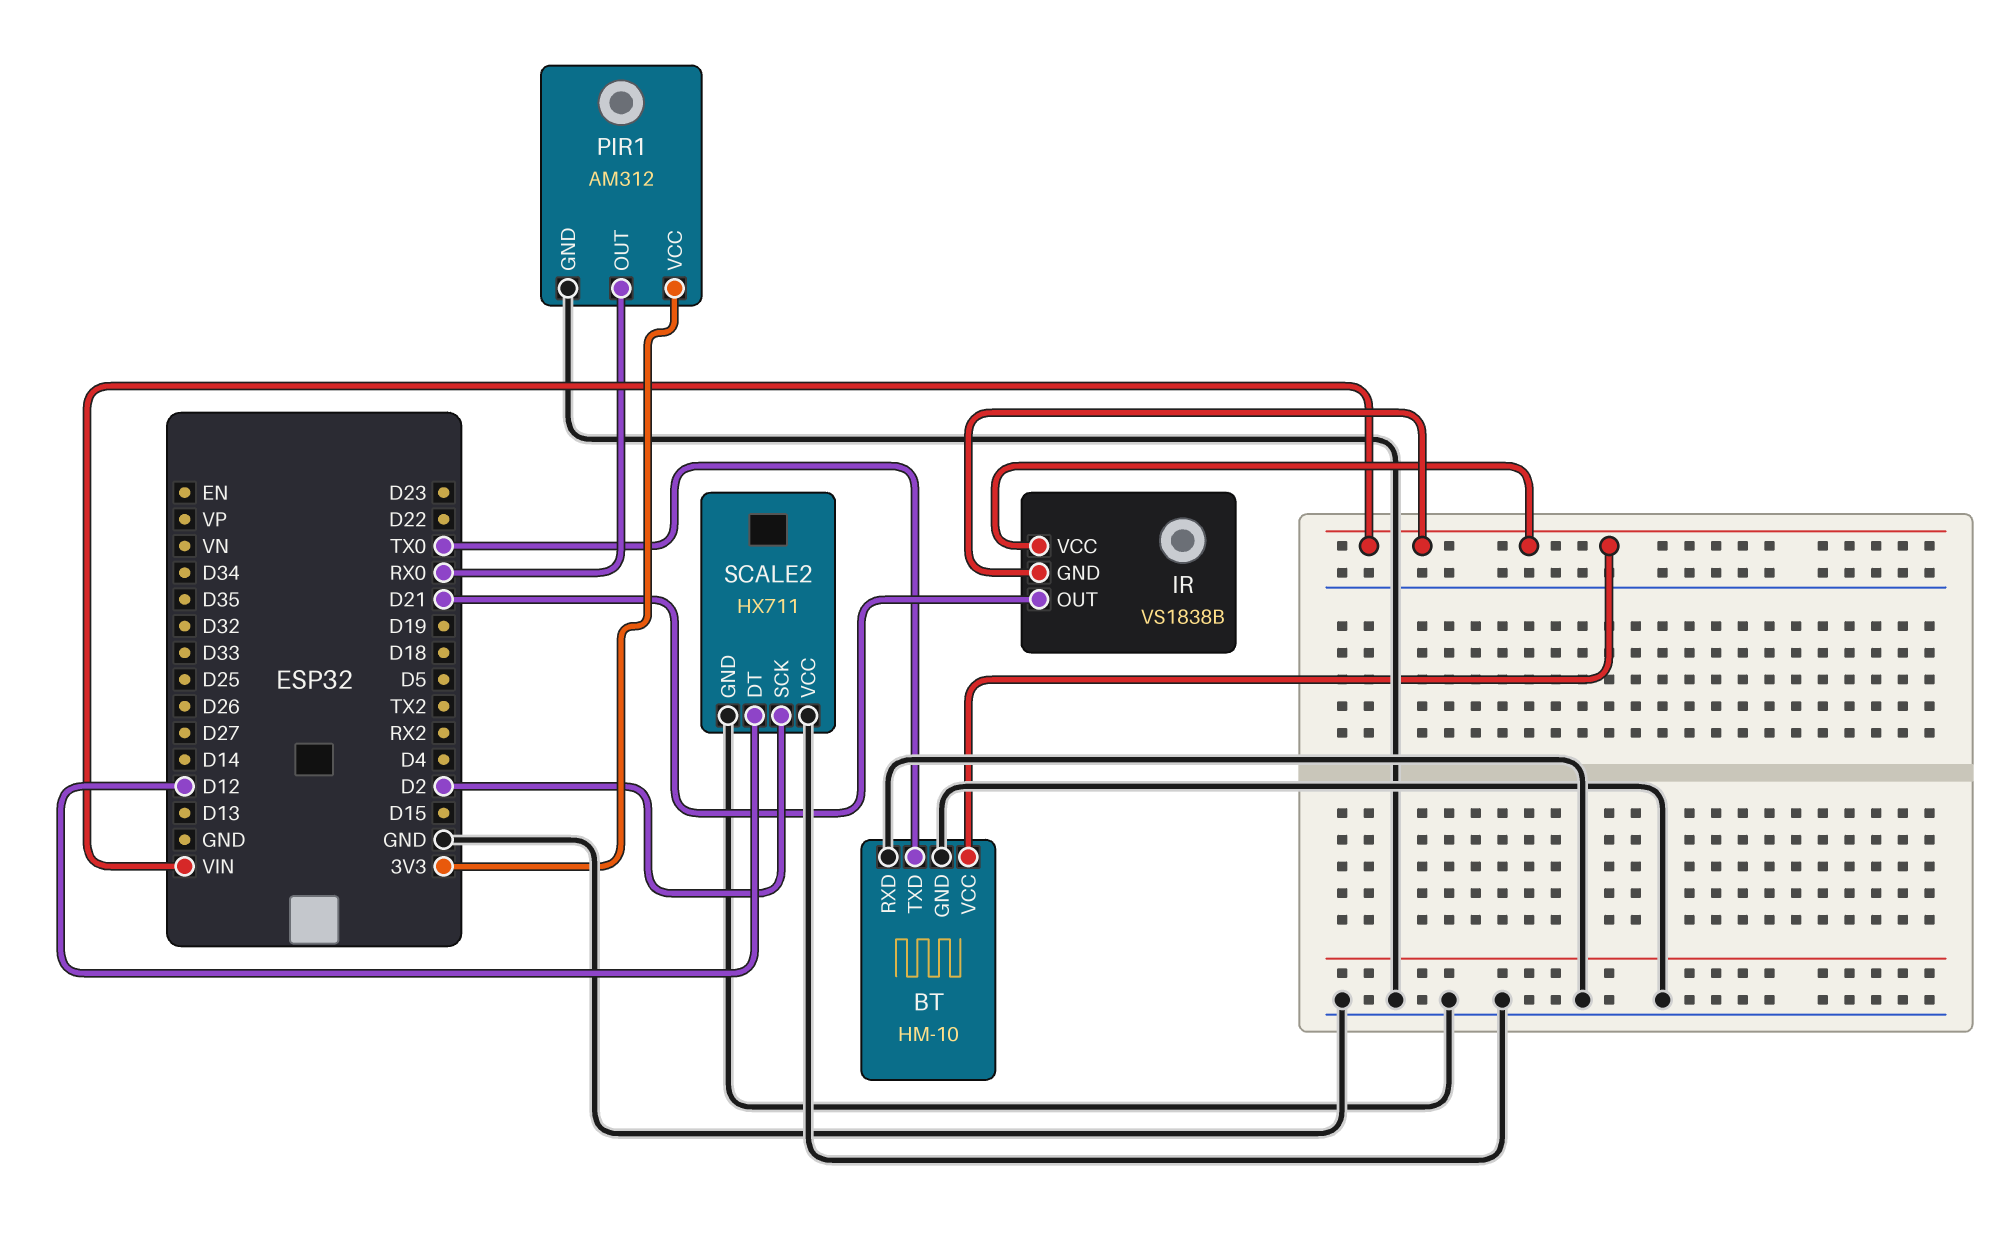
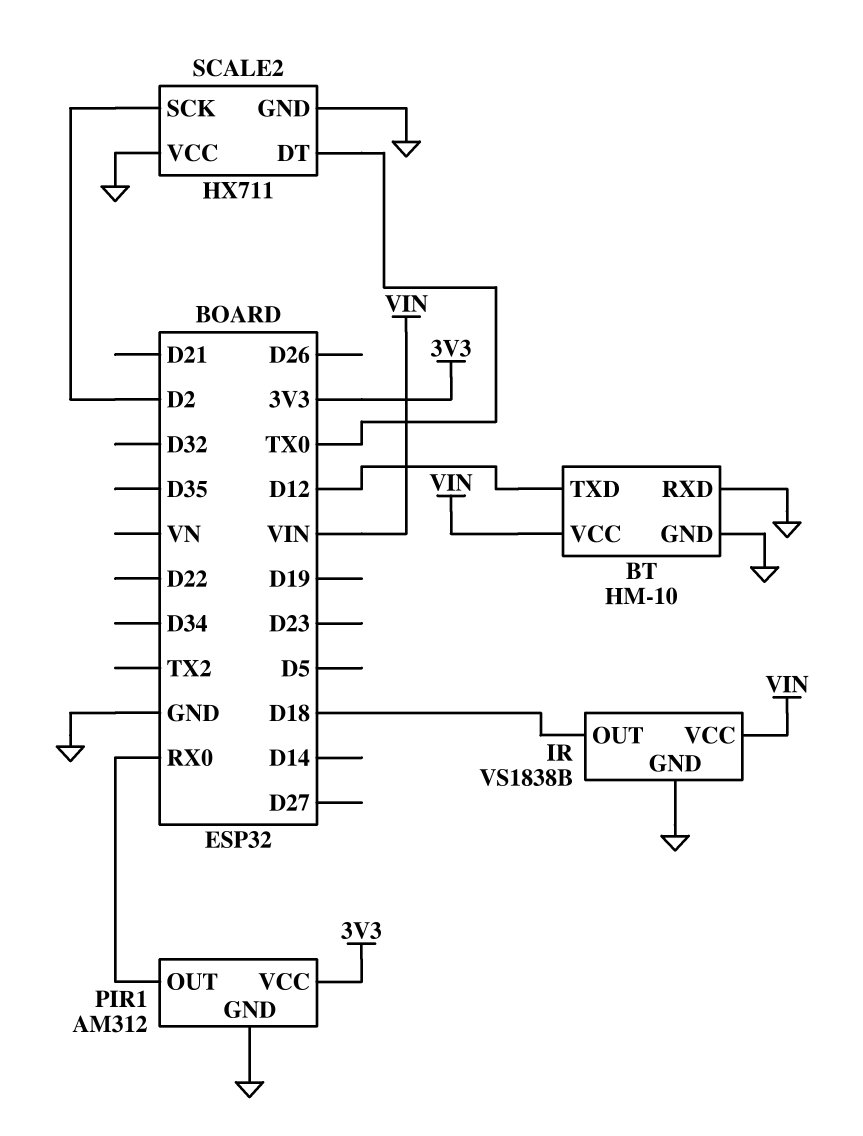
BT pin TXD: TX0 -> D12
IR pin GND: VIN -> GND
IR pin OUT: D21 -> D18
SCALE2 pin DT: D12 -> TX0

